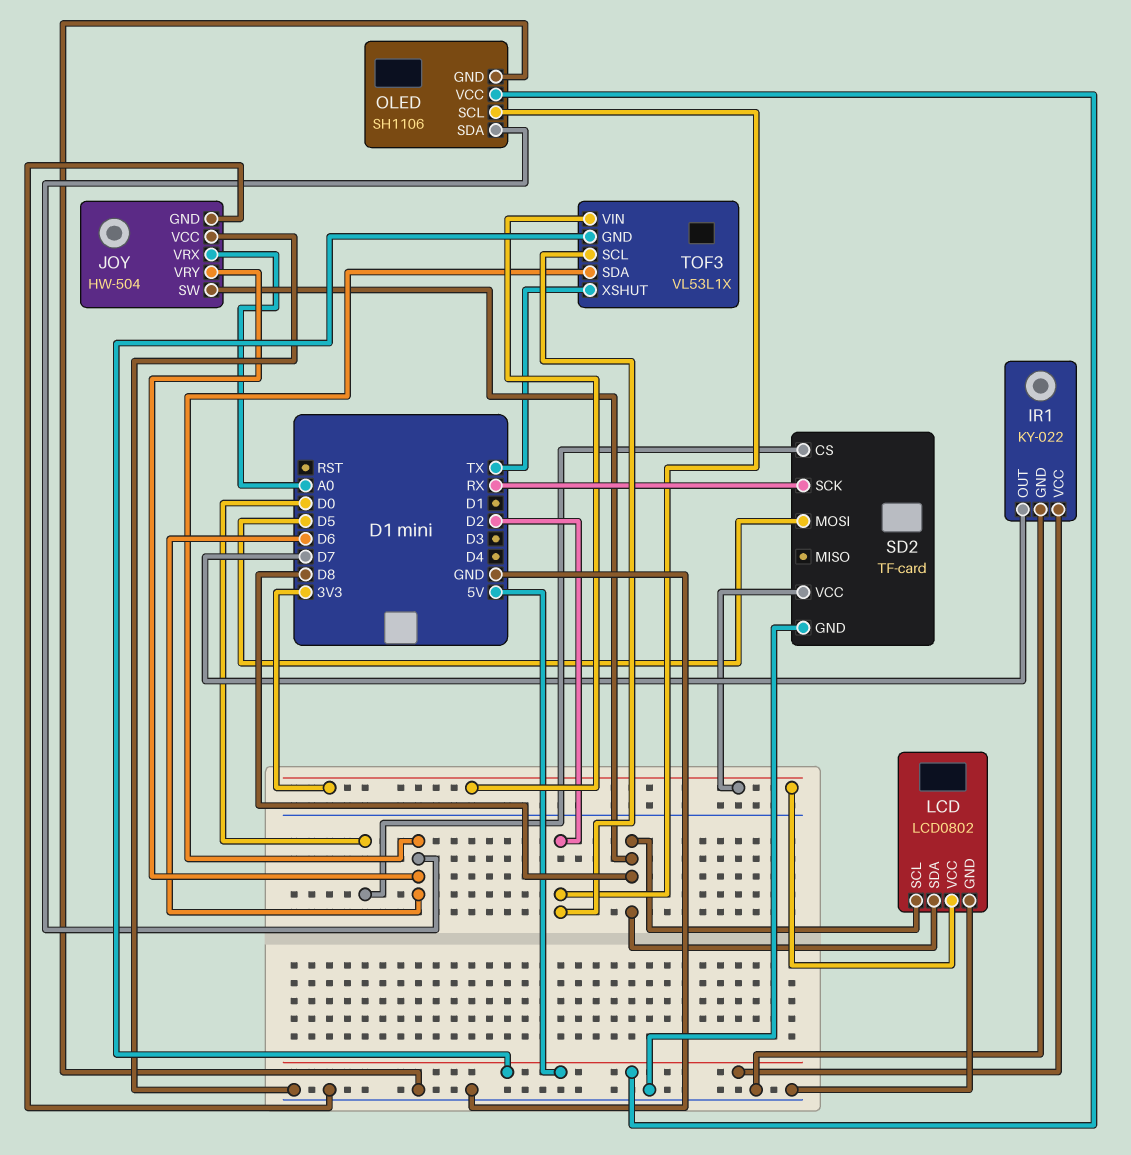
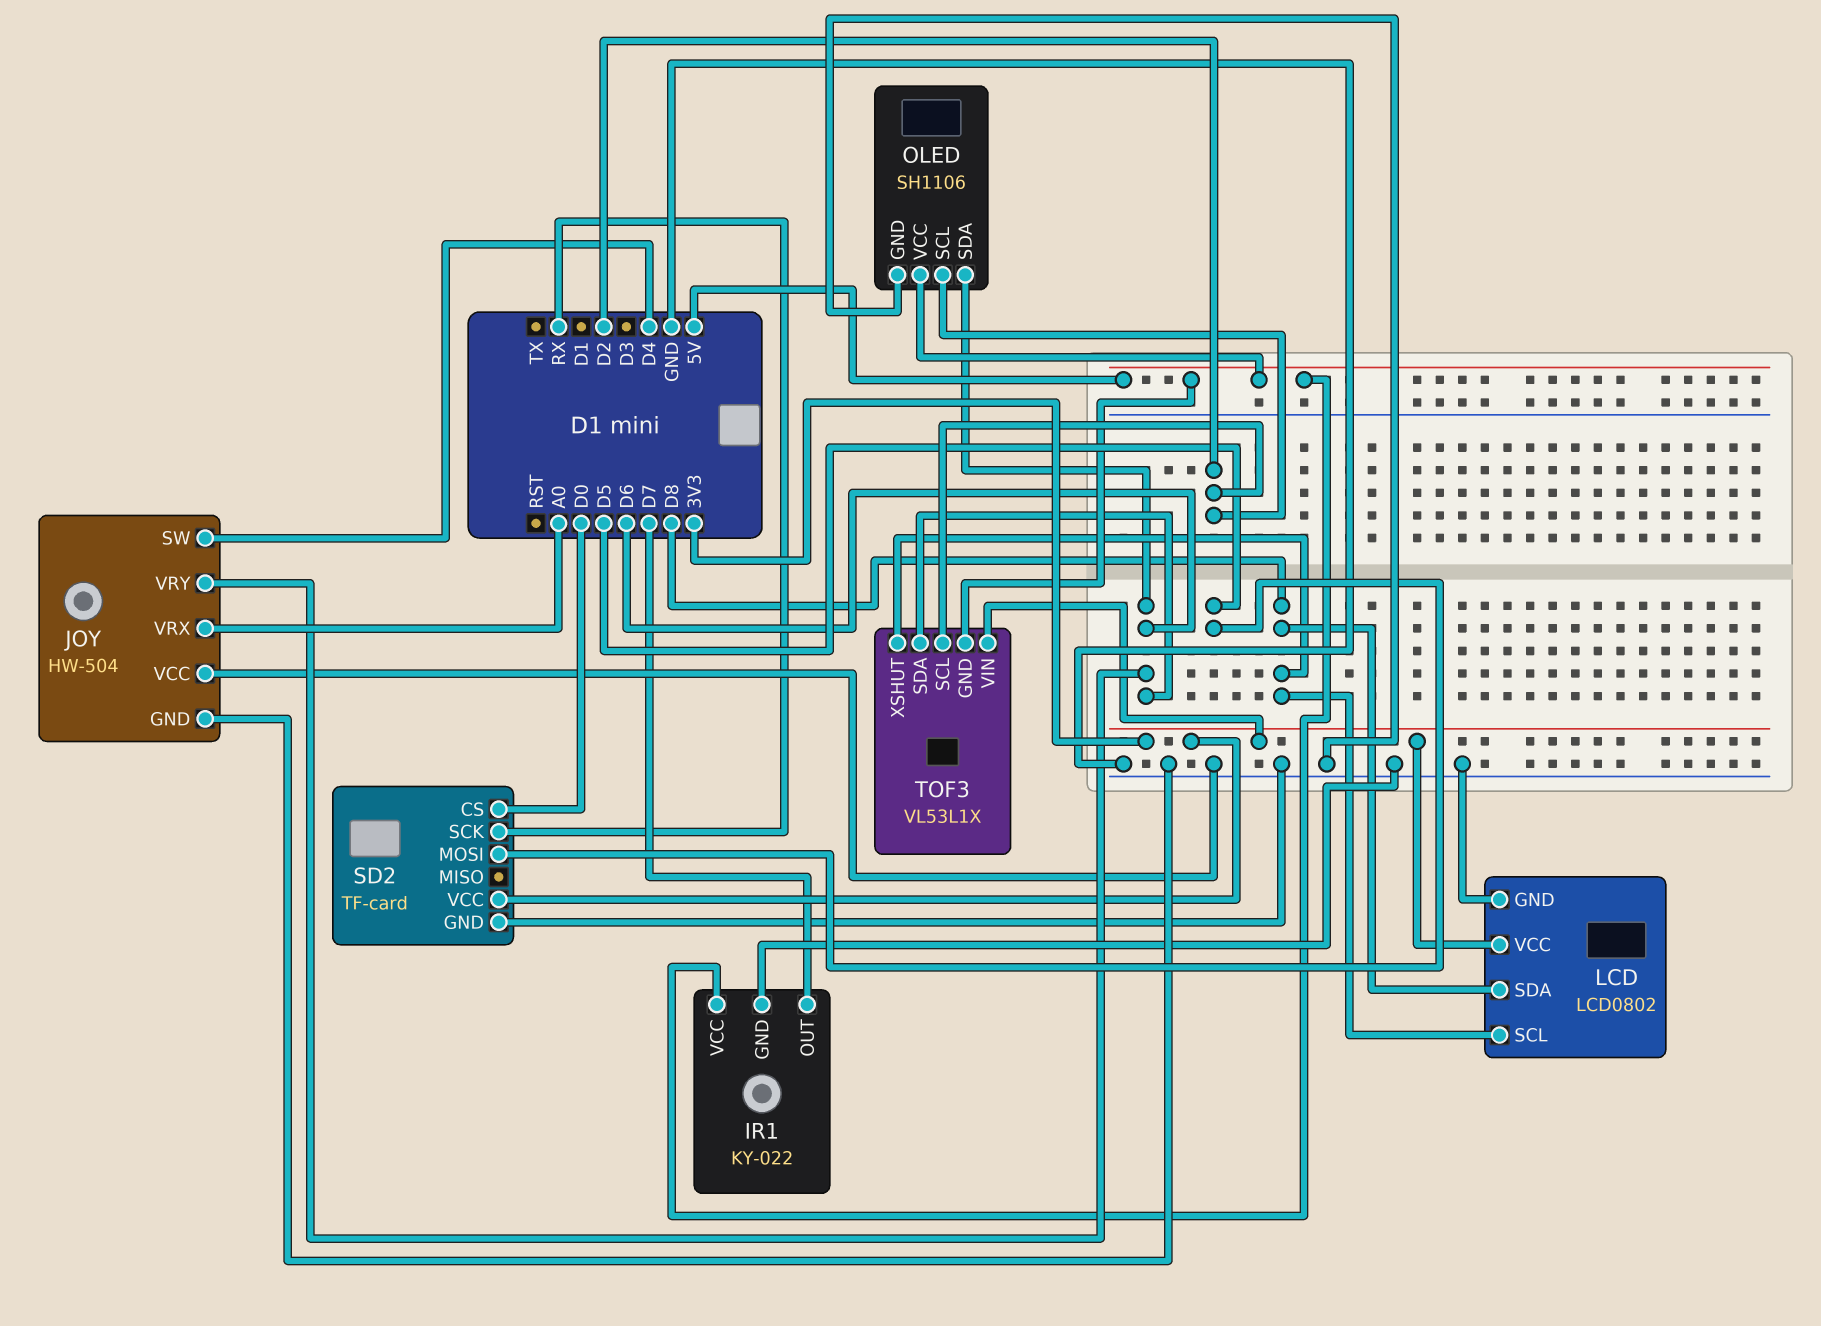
JOY pin SW: D8 -> D4
TOF3 pin XSHUT: TX -> D8

